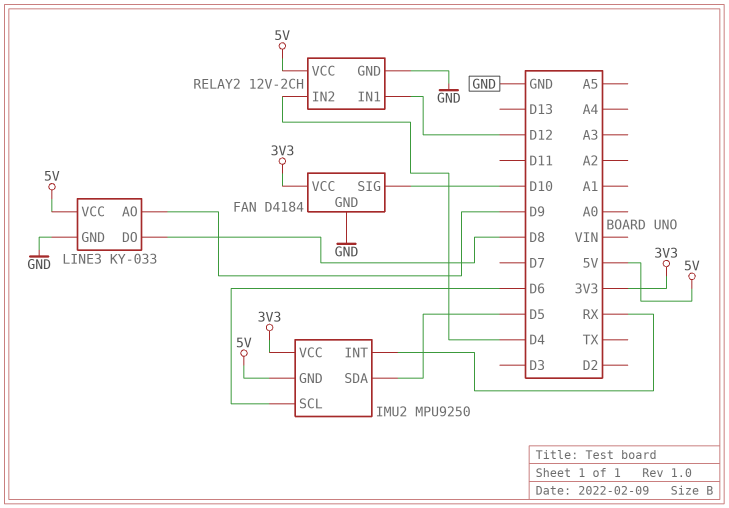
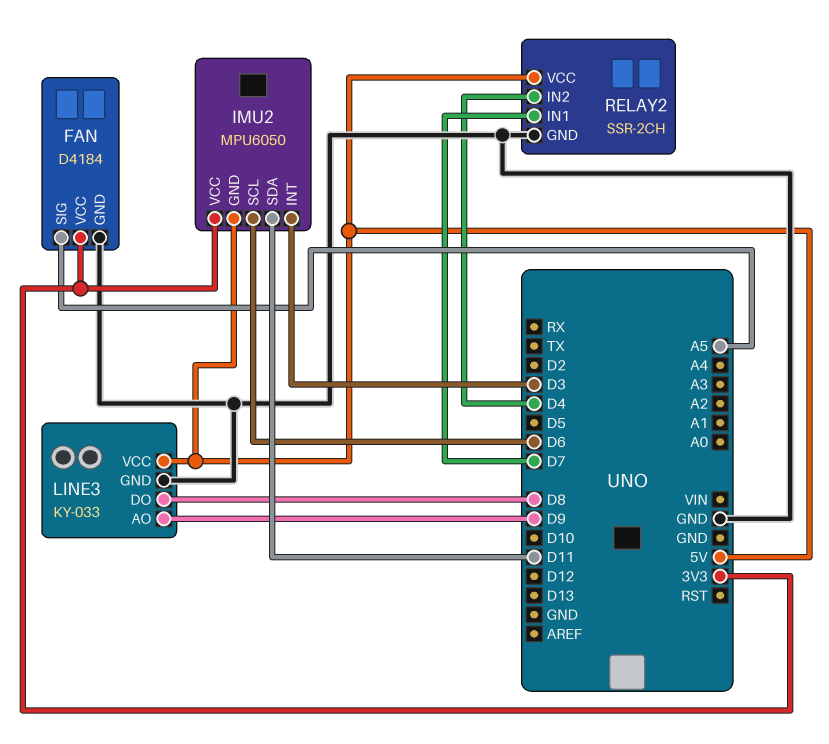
FAN pin SIG: D10 -> A5
IMU2: MPU9250 -> MPU6050
IMU2 pin INT: RX -> D3
IMU2 pin SDA: D5 -> D11
RELAY2: 12V-2CH -> SSR-2CH
RELAY2 pin IN1: D12 -> D7

